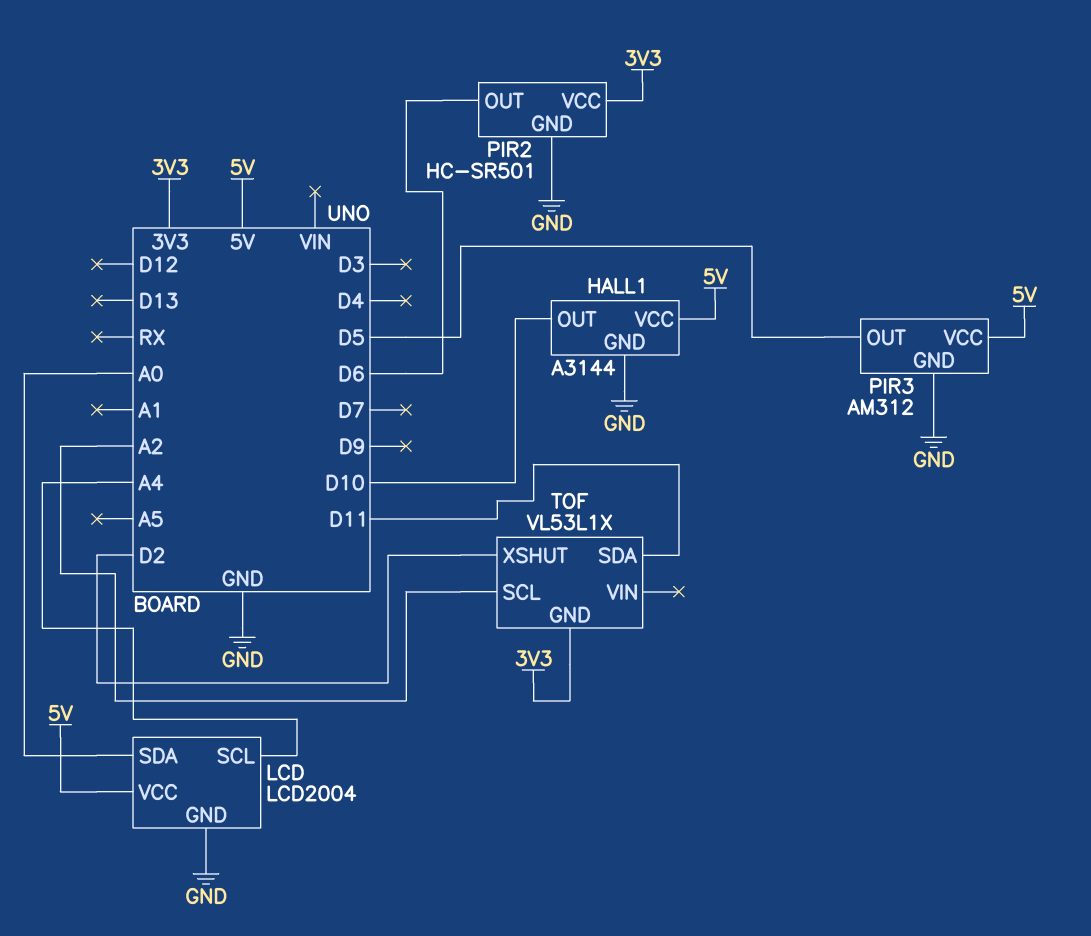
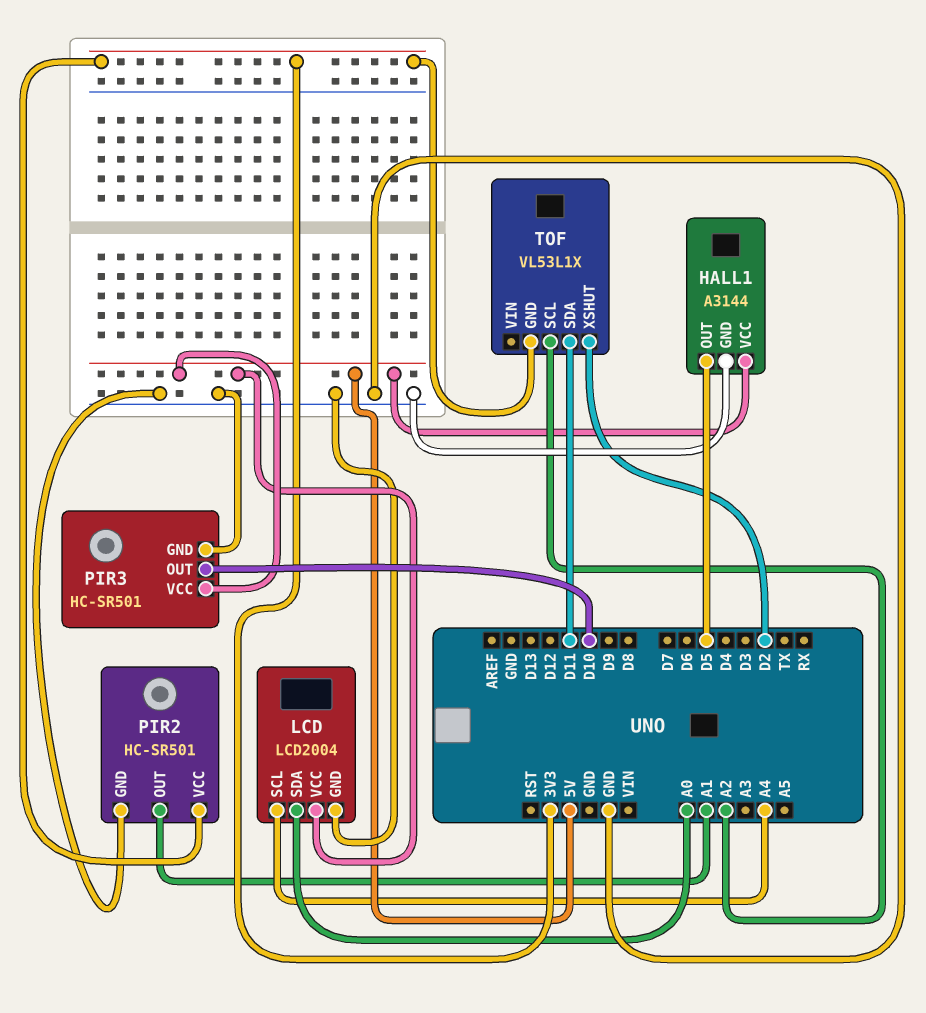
HALL1 pin OUT: D10 -> D5
PIR2 pin OUT: D6 -> A1
PIR3: AM312 -> HC-SR501
PIR3 pin OUT: D5 -> D10

